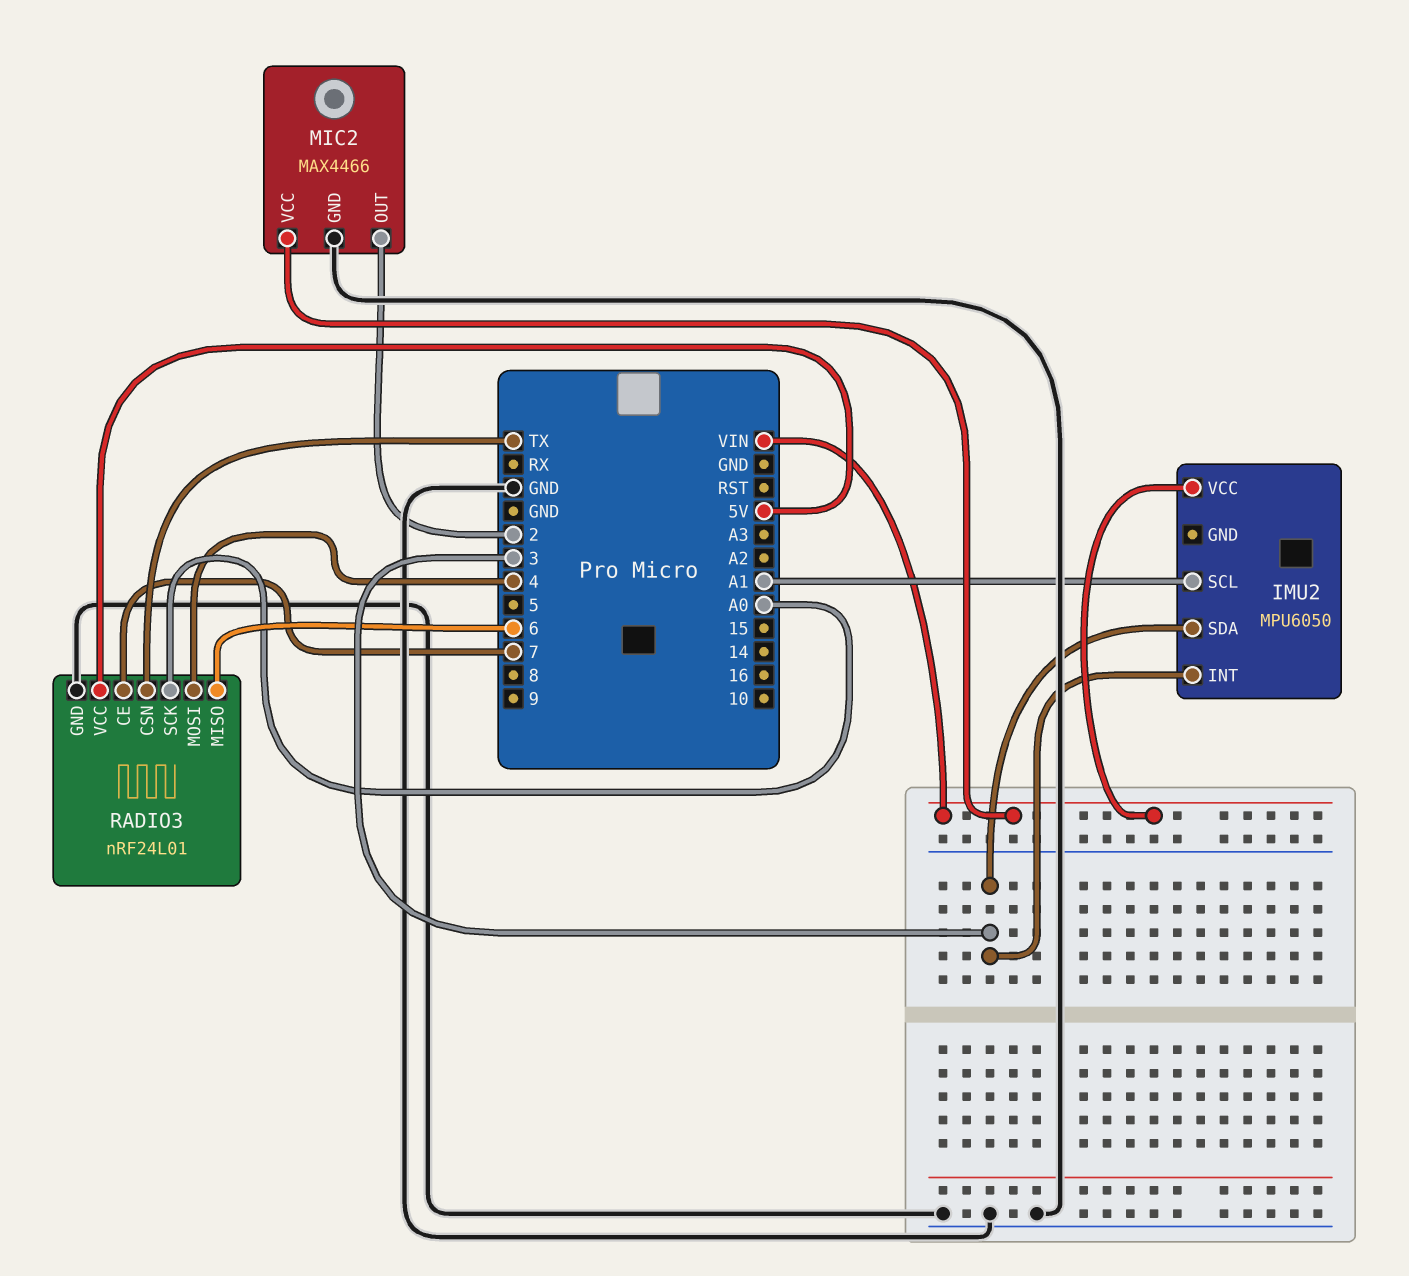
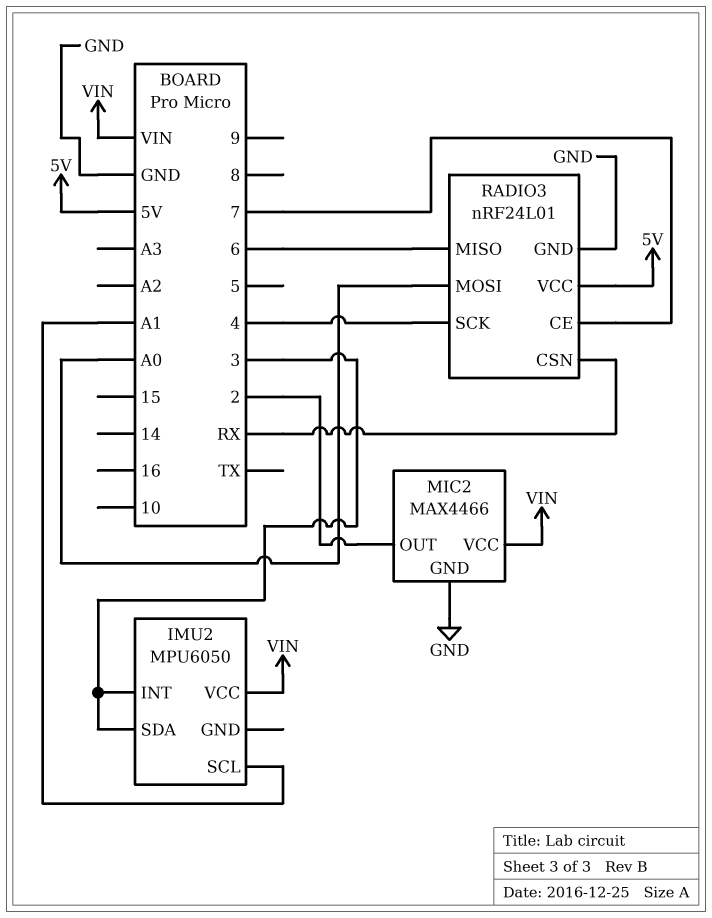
RADIO3 pin CSN: TX -> RX
RADIO3 pin MOSI: 4 -> A0
RADIO3 pin SCK: A0 -> 4

